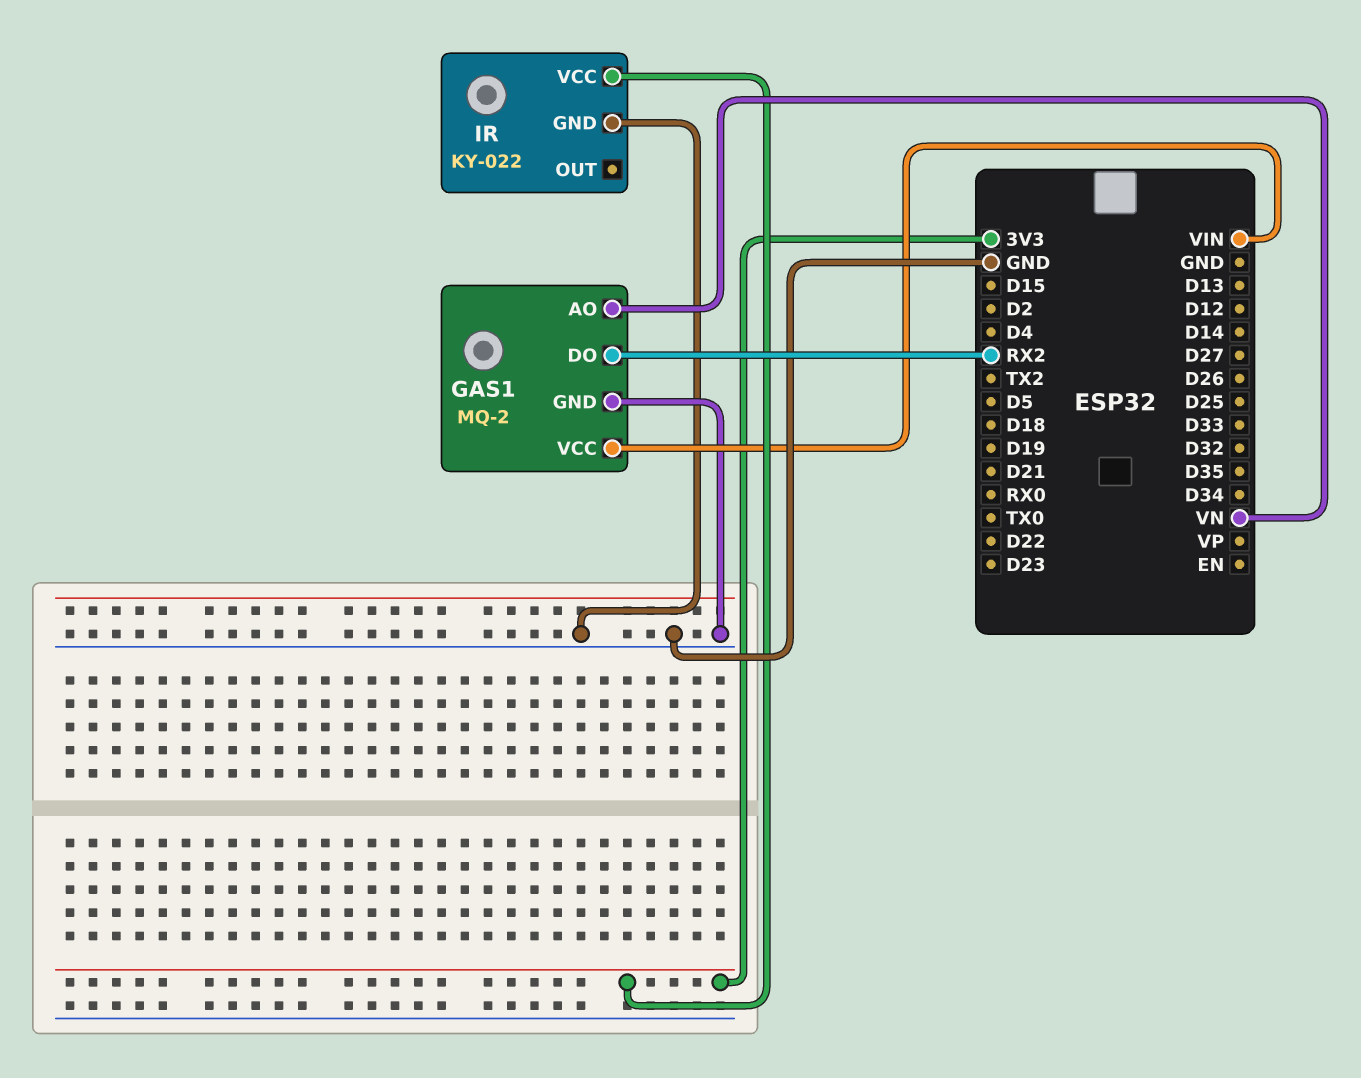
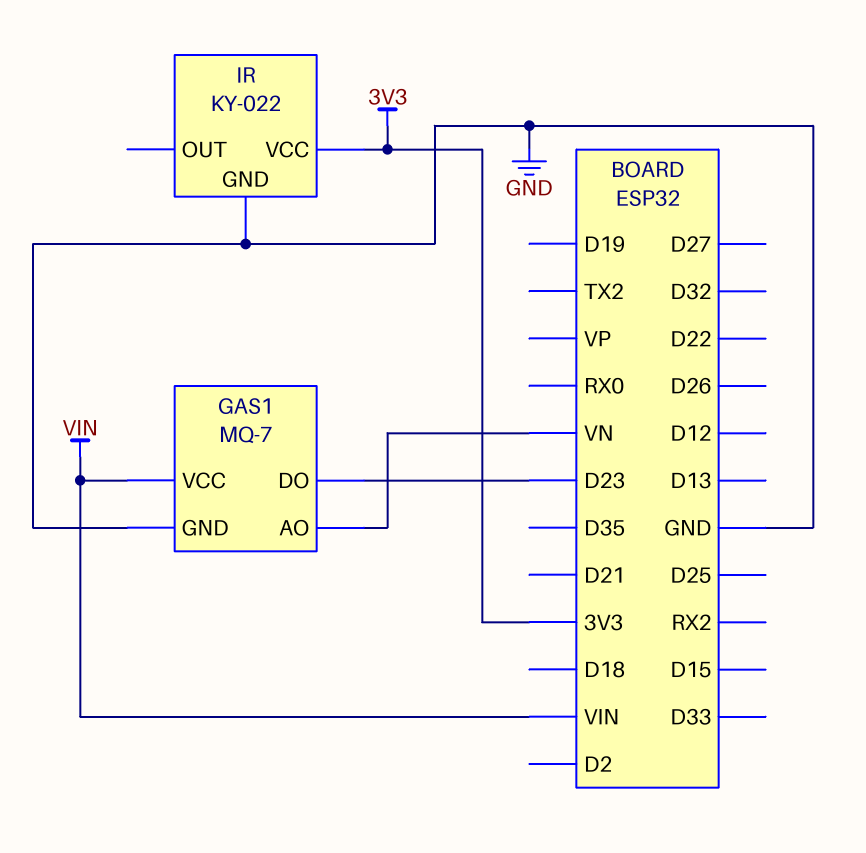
GAS1: MQ-2 -> MQ-7
GAS1 pin DO: RX2 -> D23

